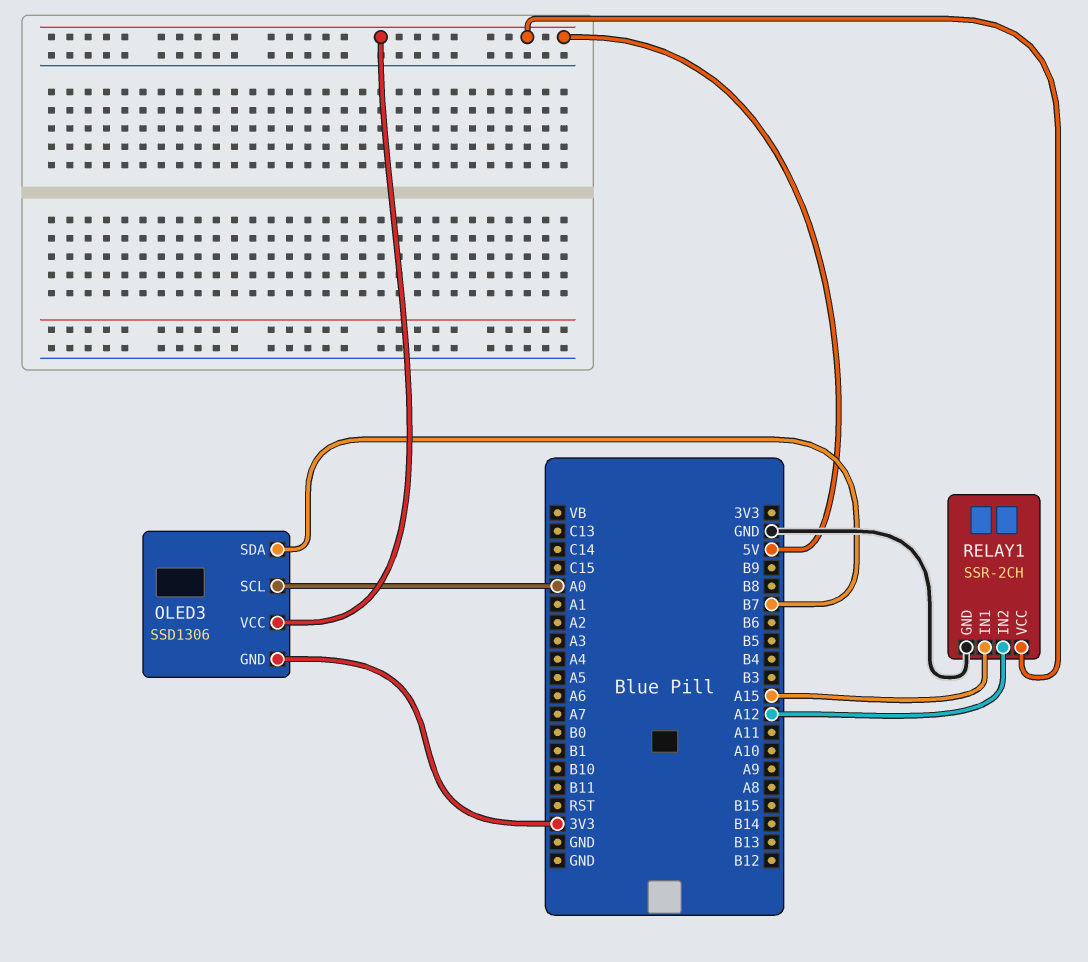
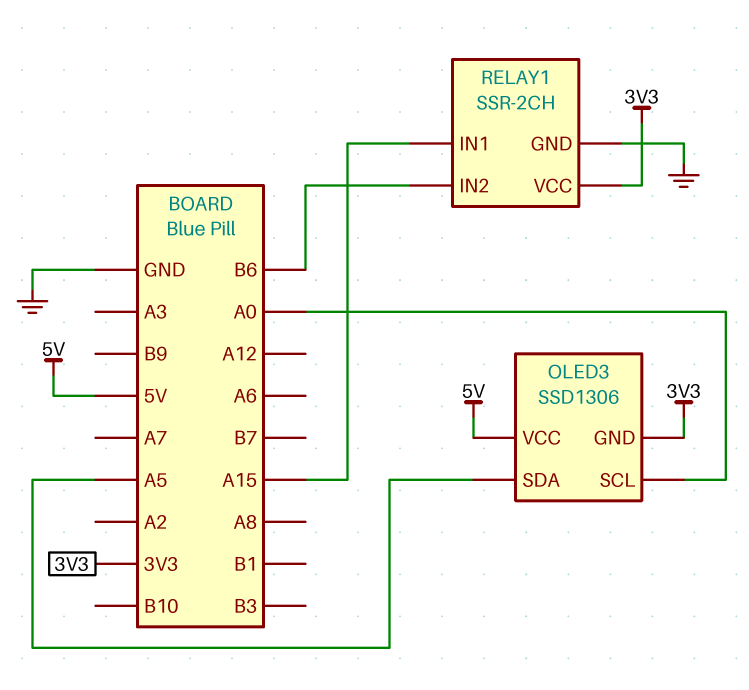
OLED3 pin SDA: B7 -> A5
RELAY1 pin IN2: A12 -> B6
RELAY1 pin VCC: 5V -> 3V3

